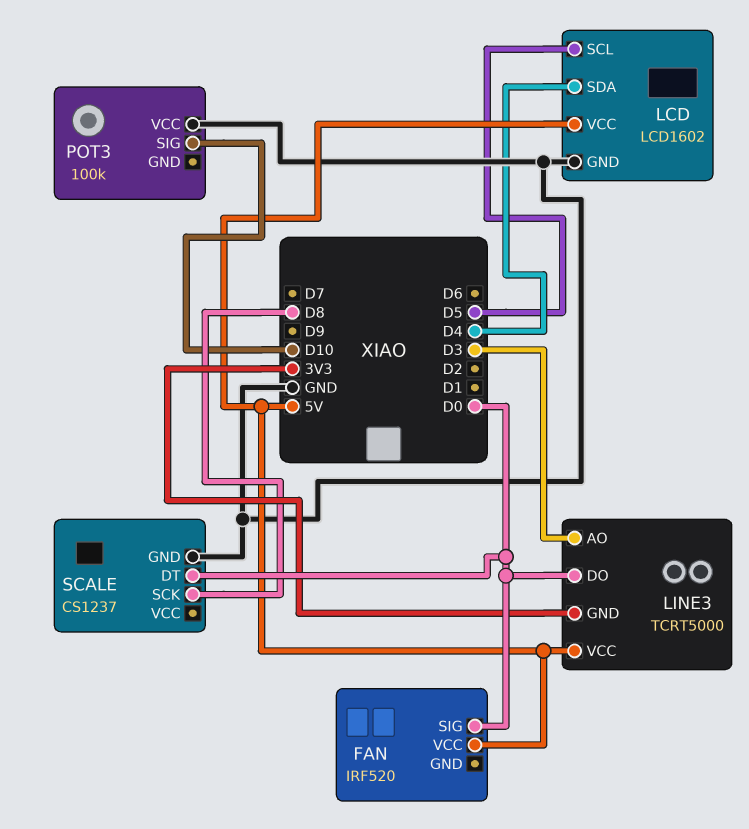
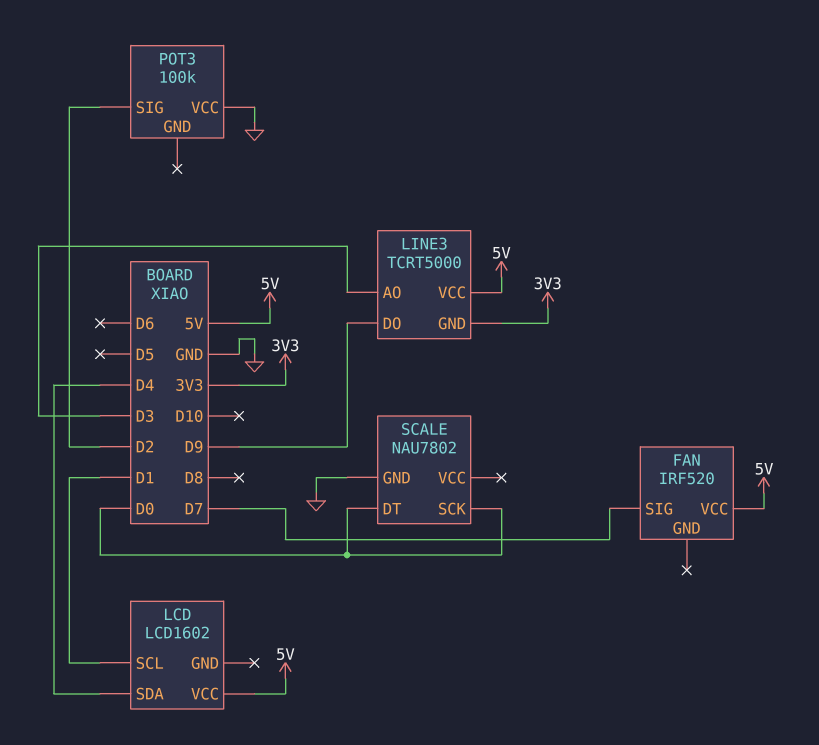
FAN pin SIG: D0 -> D7
LCD pin GND: GND -> none
LCD pin SCL: D5 -> D1
LINE3 pin DO: D0 -> D9
POT3 pin SIG: D10 -> D2
SCALE: CS1237 -> NAU7802
SCALE pin SCK: D8 -> D0

